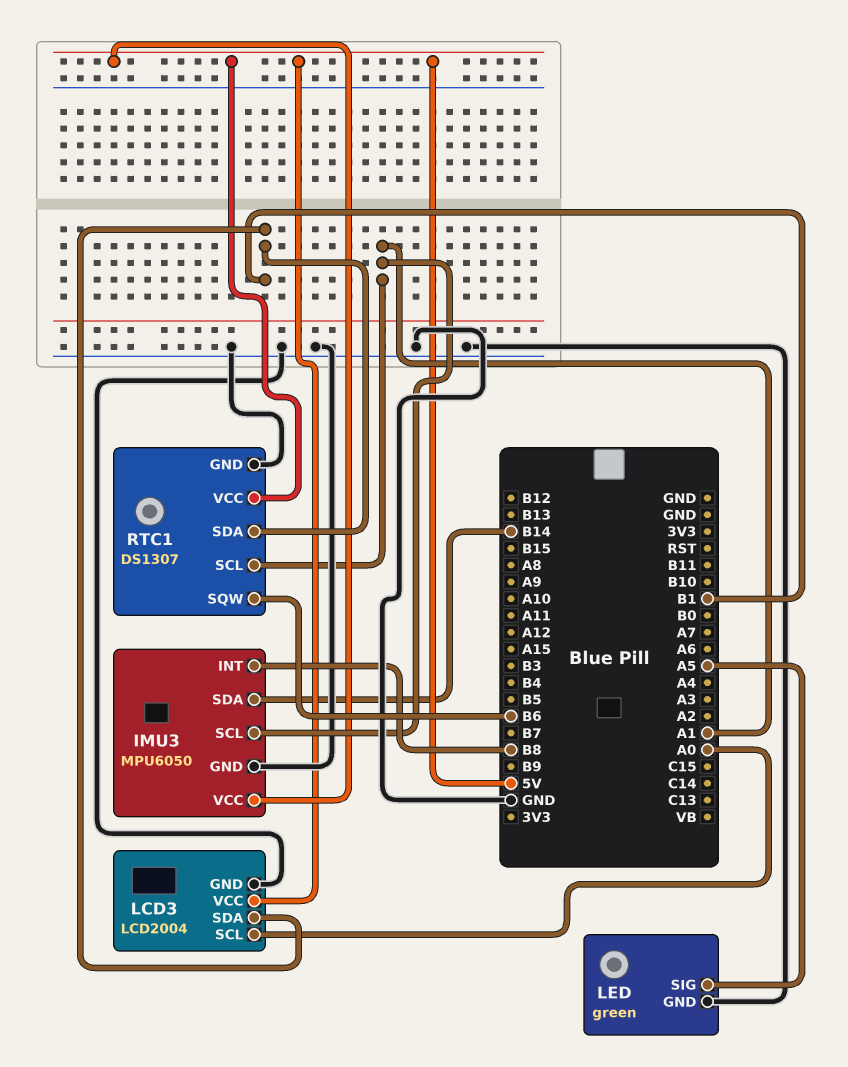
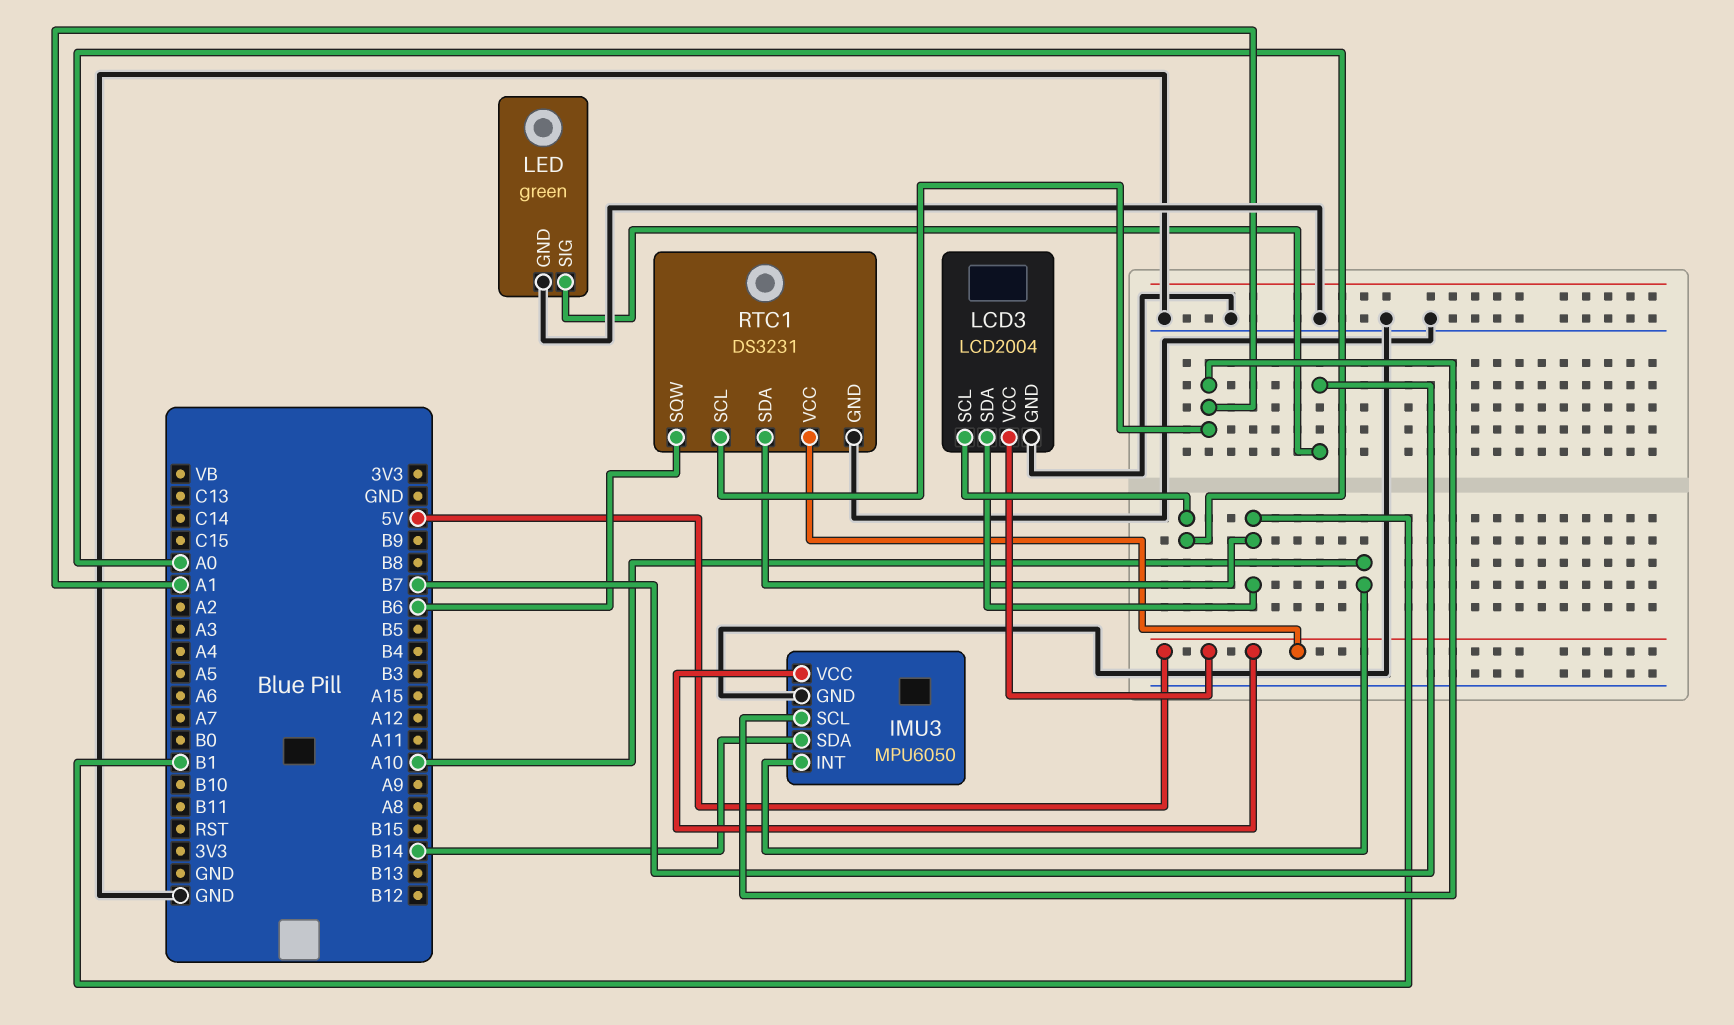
IMU3 pin INT: B8 -> A10
LED pin SIG: A5 -> B7
RTC1: DS1307 -> DS3231

